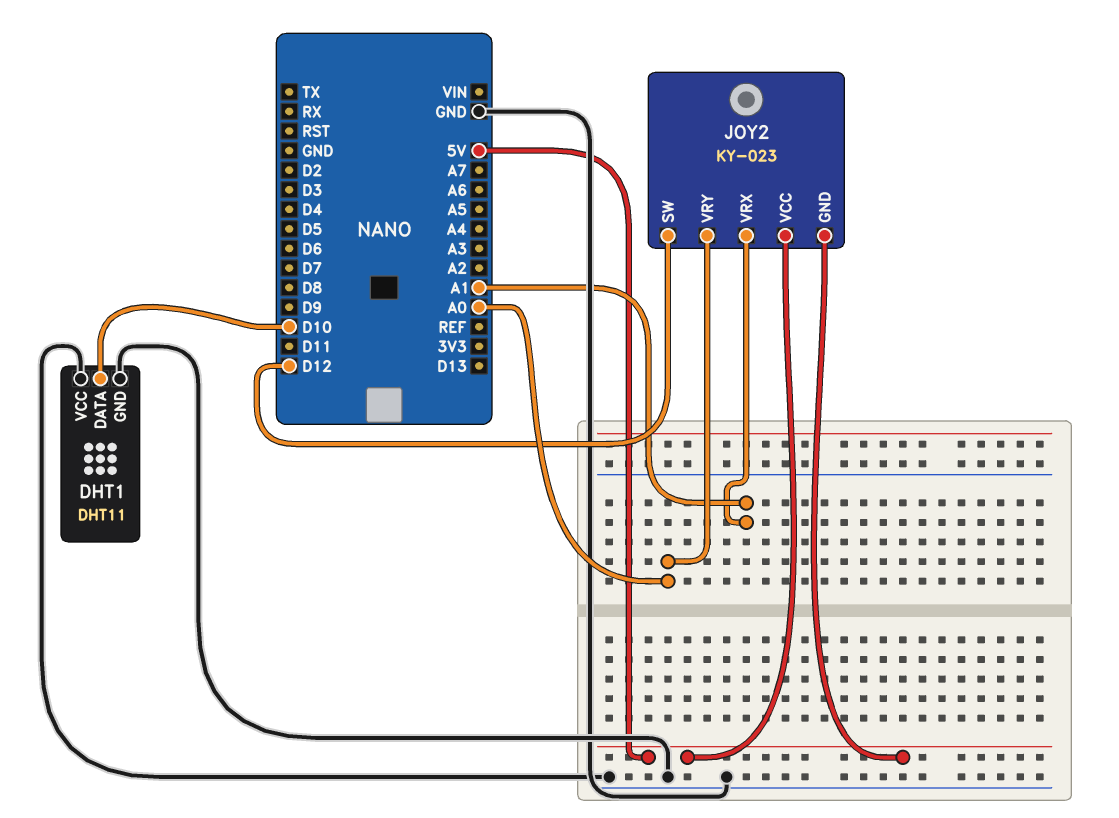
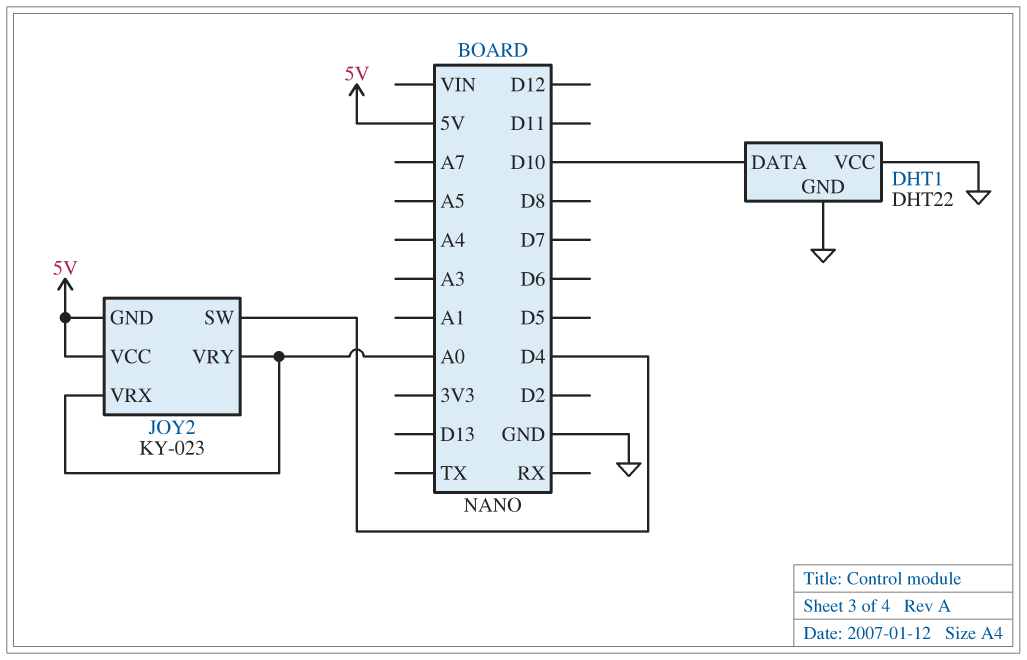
DHT1: DHT11 -> DHT22
JOY2 pin SW: D12 -> D4
JOY2 pin VRX: A1 -> A0

